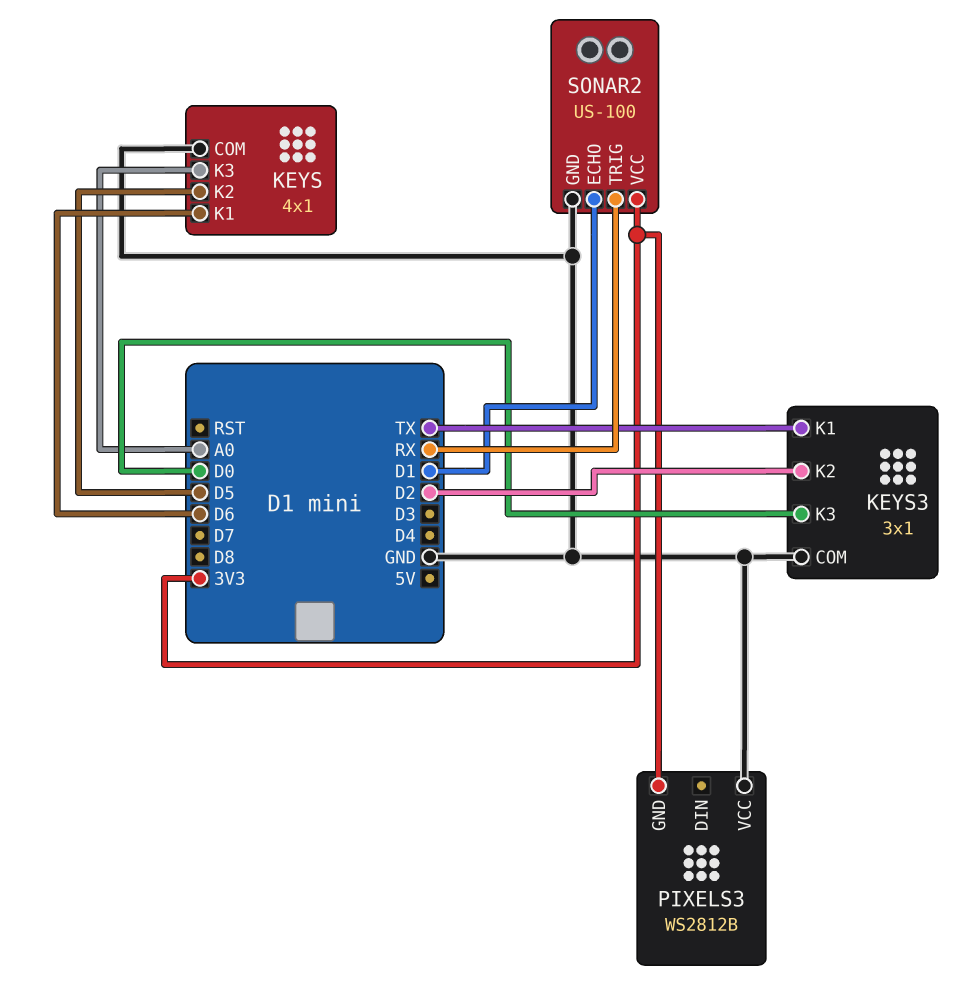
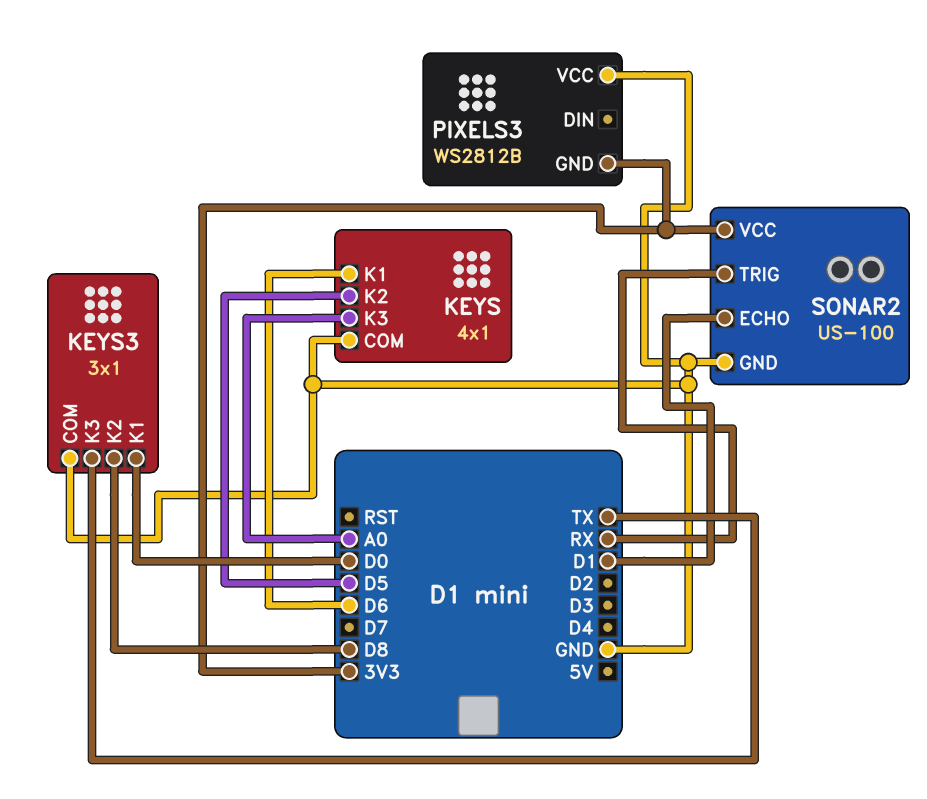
KEYS3 pin K1: TX -> D0
KEYS3 pin K2: D2 -> D8
KEYS3 pin K3: D0 -> TX

